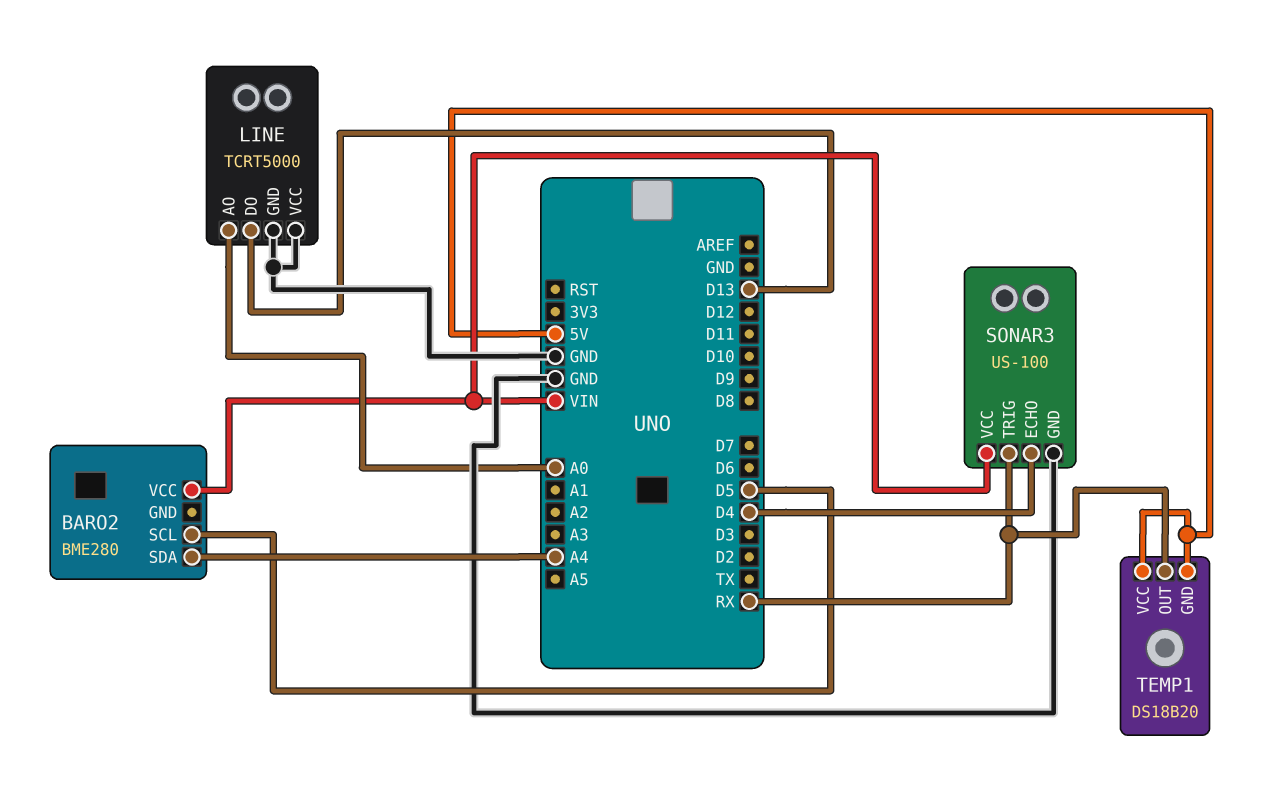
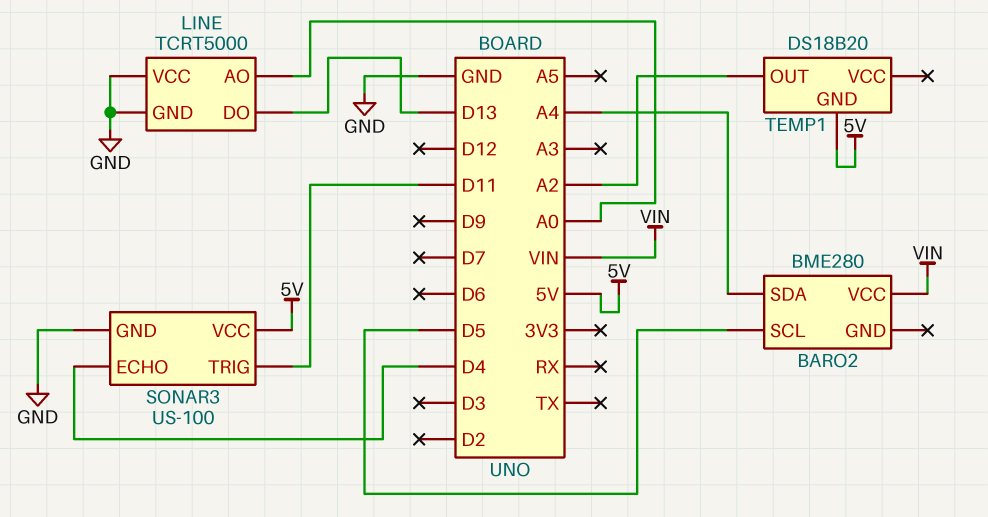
SONAR3 pin TRIG: RX -> D11
SONAR3 pin VCC: VIN -> 5V
TEMP1 pin OUT: RX -> A2
TEMP1 pin VCC: 5V -> none

